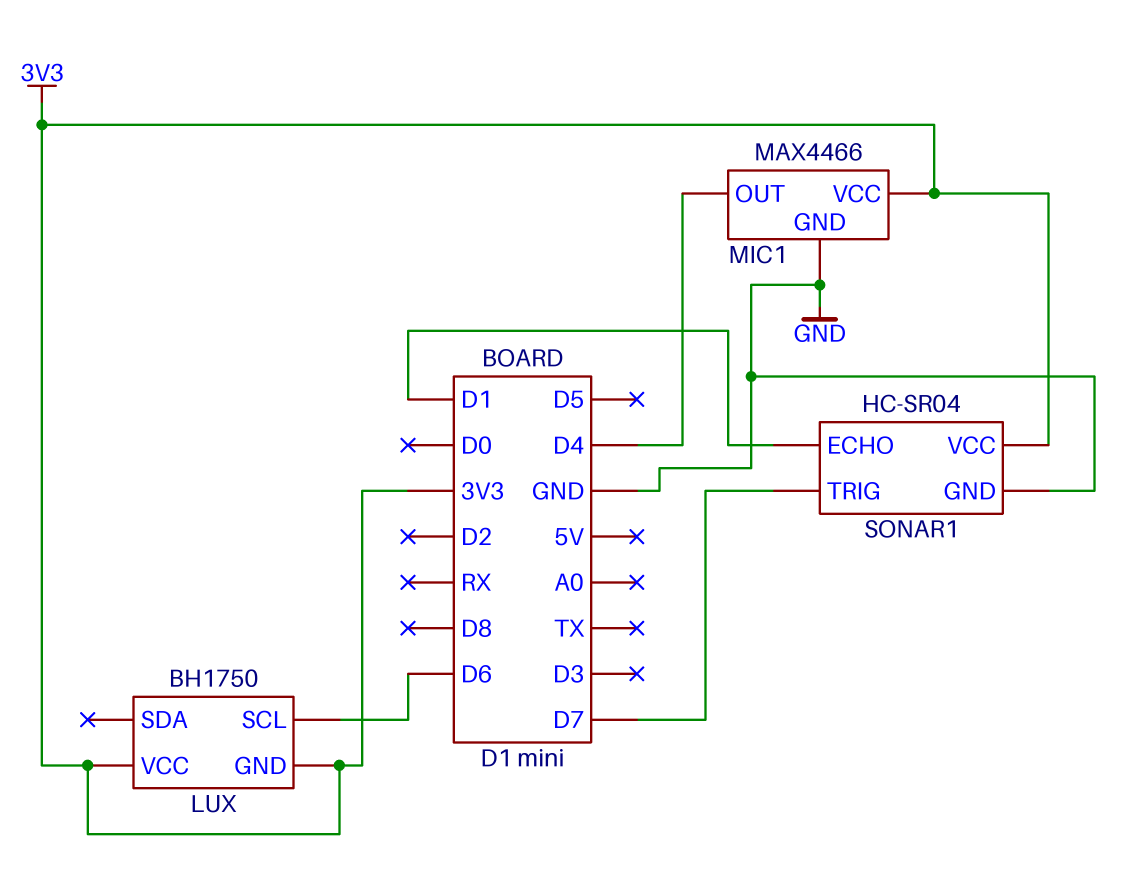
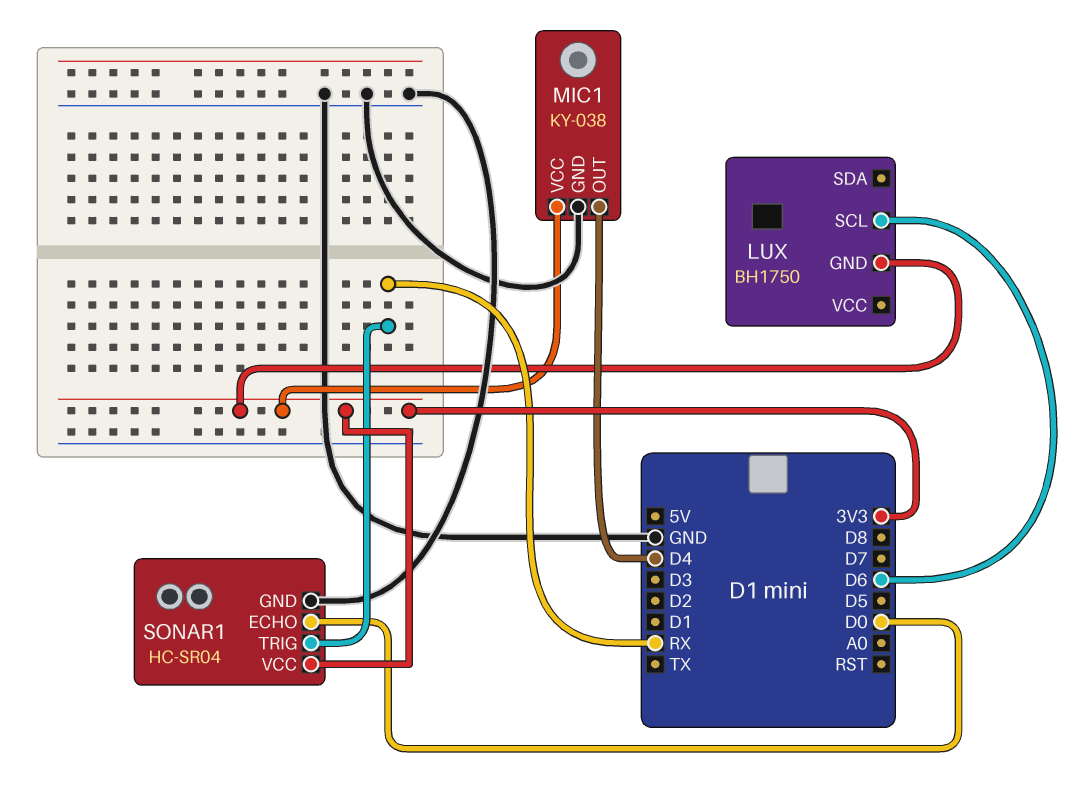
LUX pin VCC: 3V3 -> none
MIC1: MAX4466 -> KY-038
SONAR1 pin ECHO: D1 -> D0
SONAR1 pin TRIG: D7 -> RX

